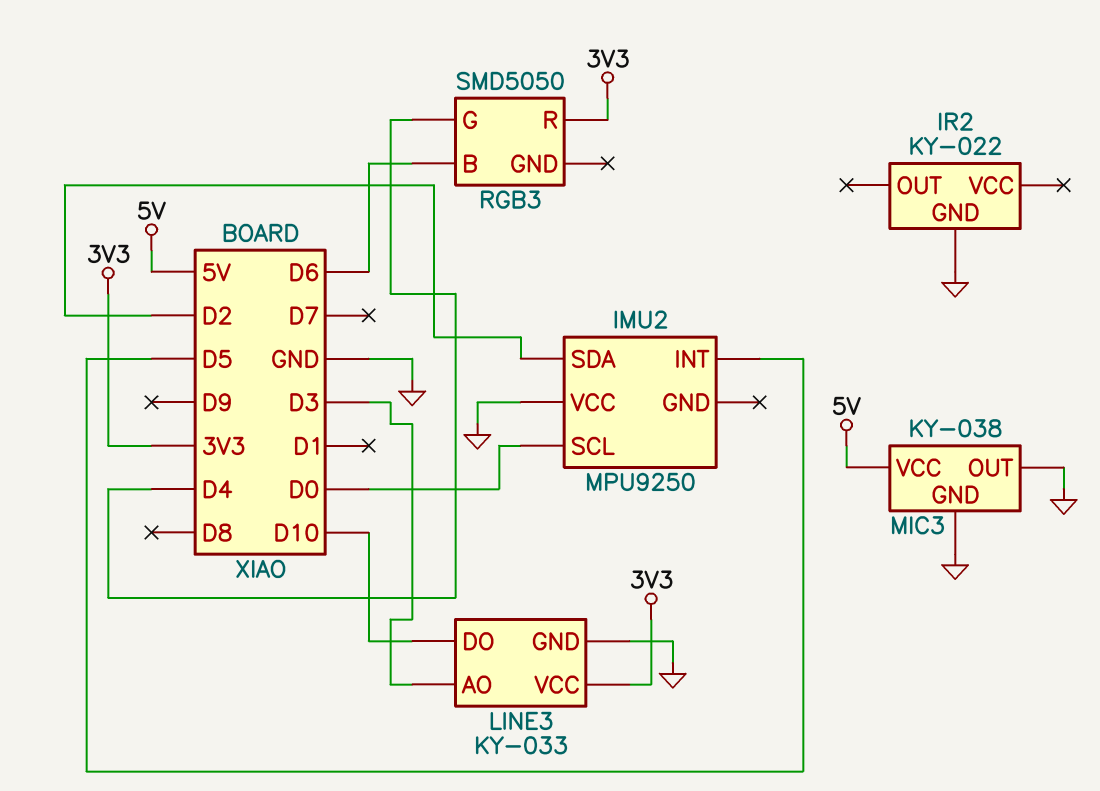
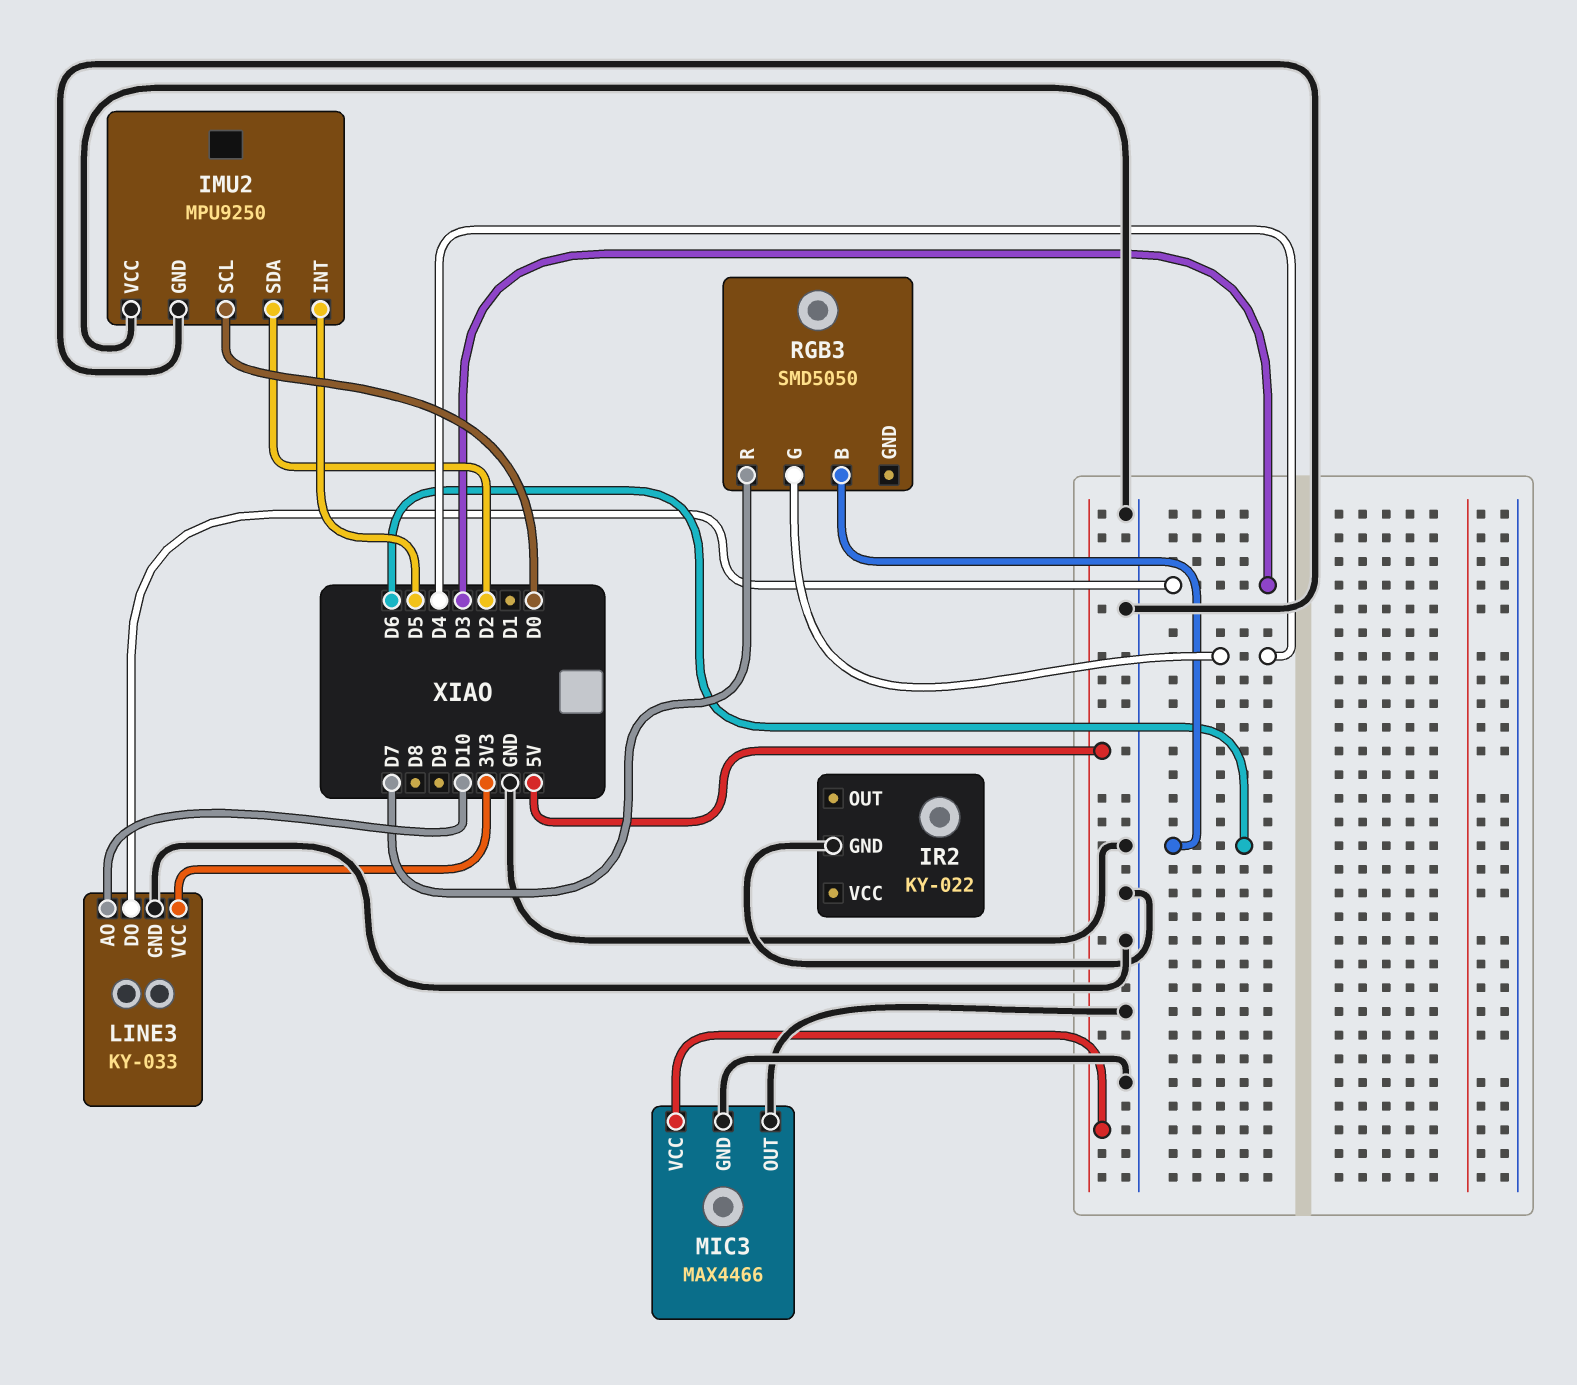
IMU2 pin GND: none -> GND
LINE3 pin AO: D3 -> D10
LINE3 pin DO: D10 -> D3
MIC3: KY-038 -> MAX4466
RGB3 pin R: 3V3 -> D7

